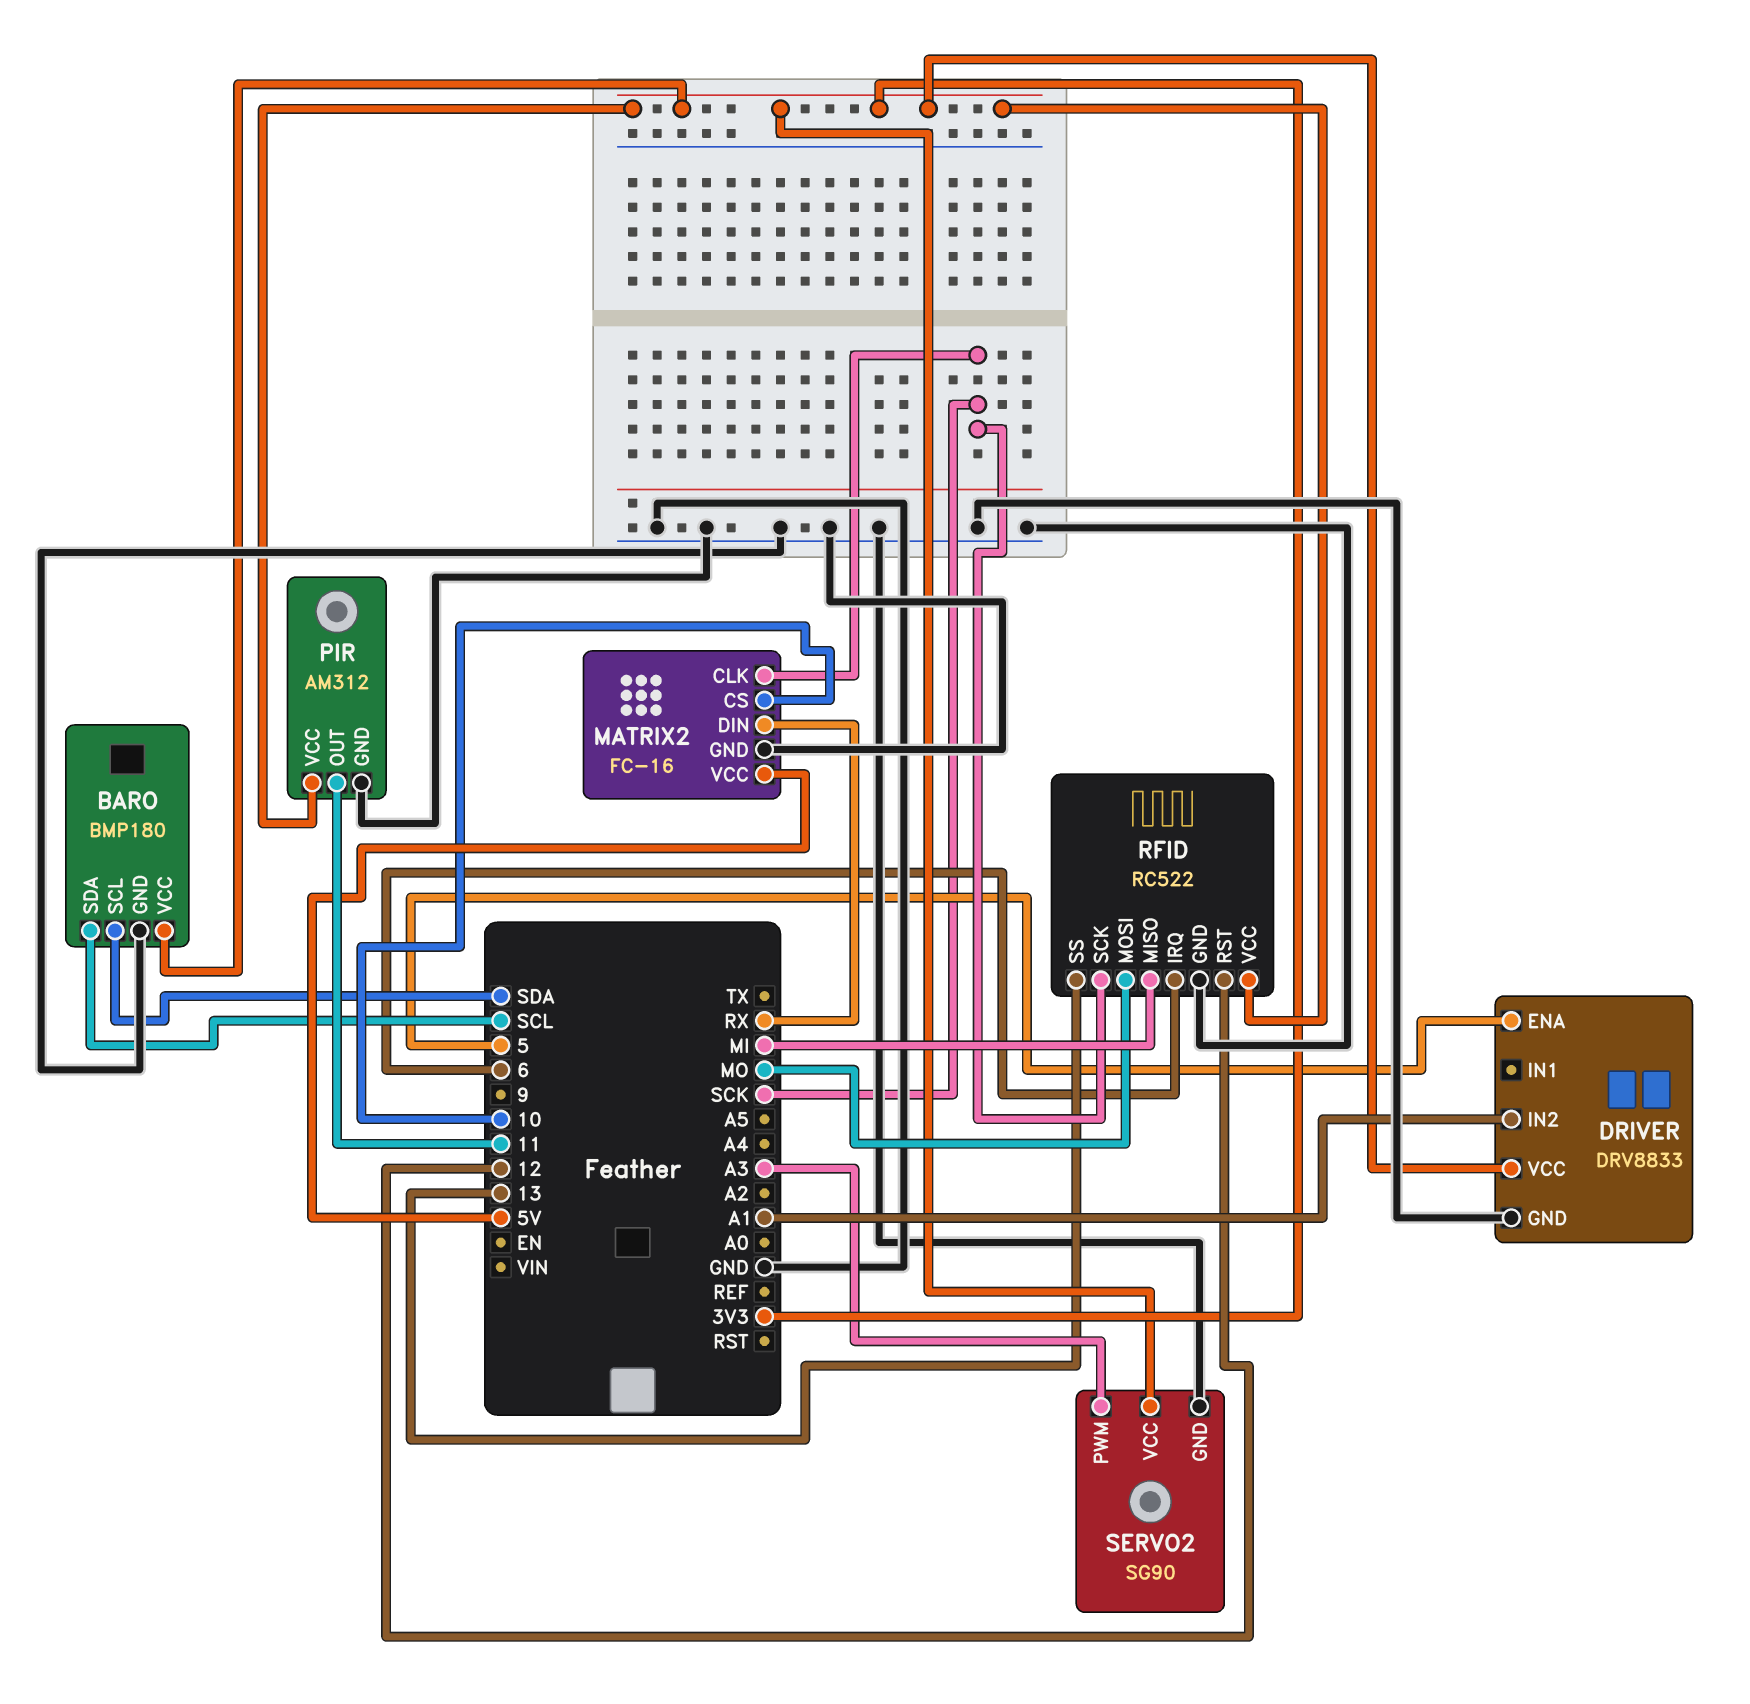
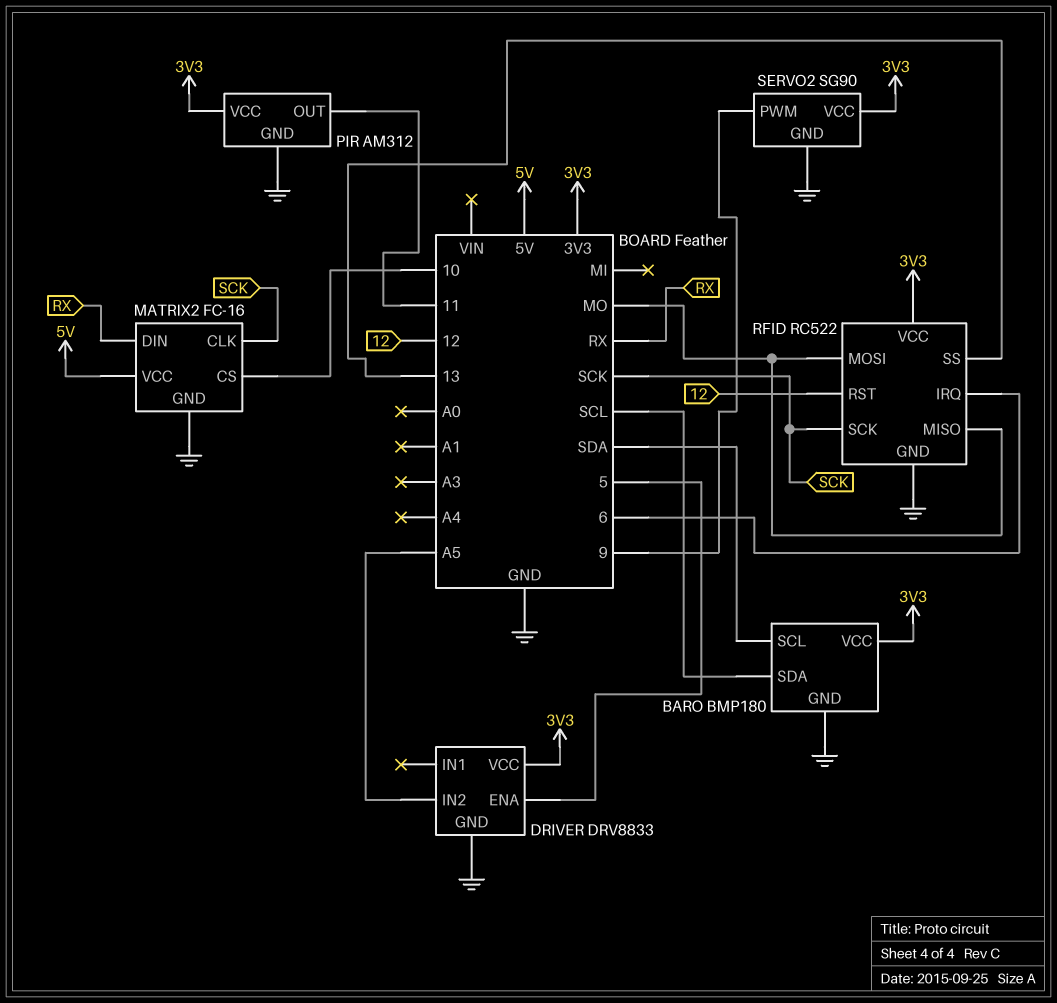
DRIVER pin IN2: A1 -> A5
RFID pin MISO: MI -> MO
SERVO2 pin PWM: A3 -> 9

